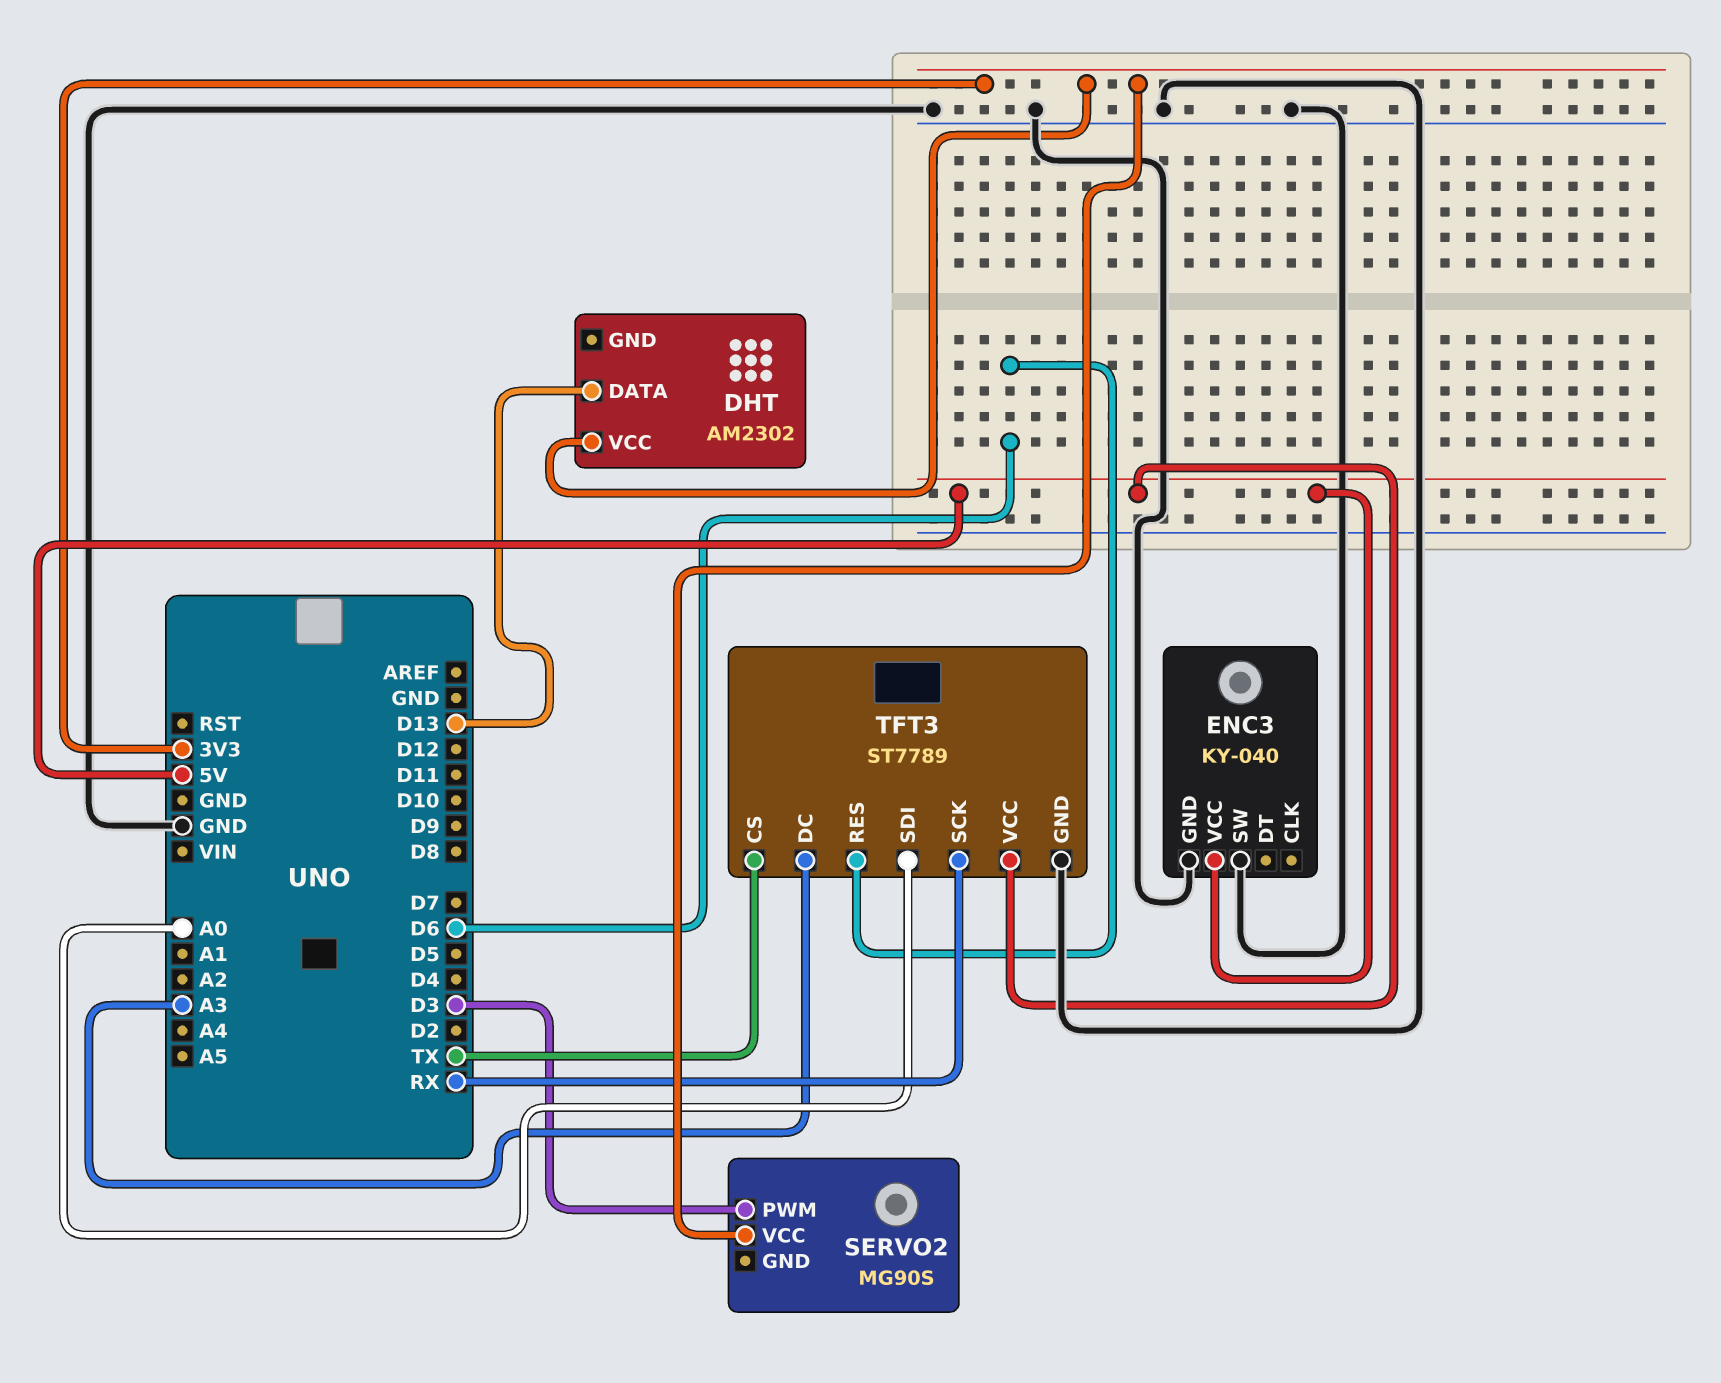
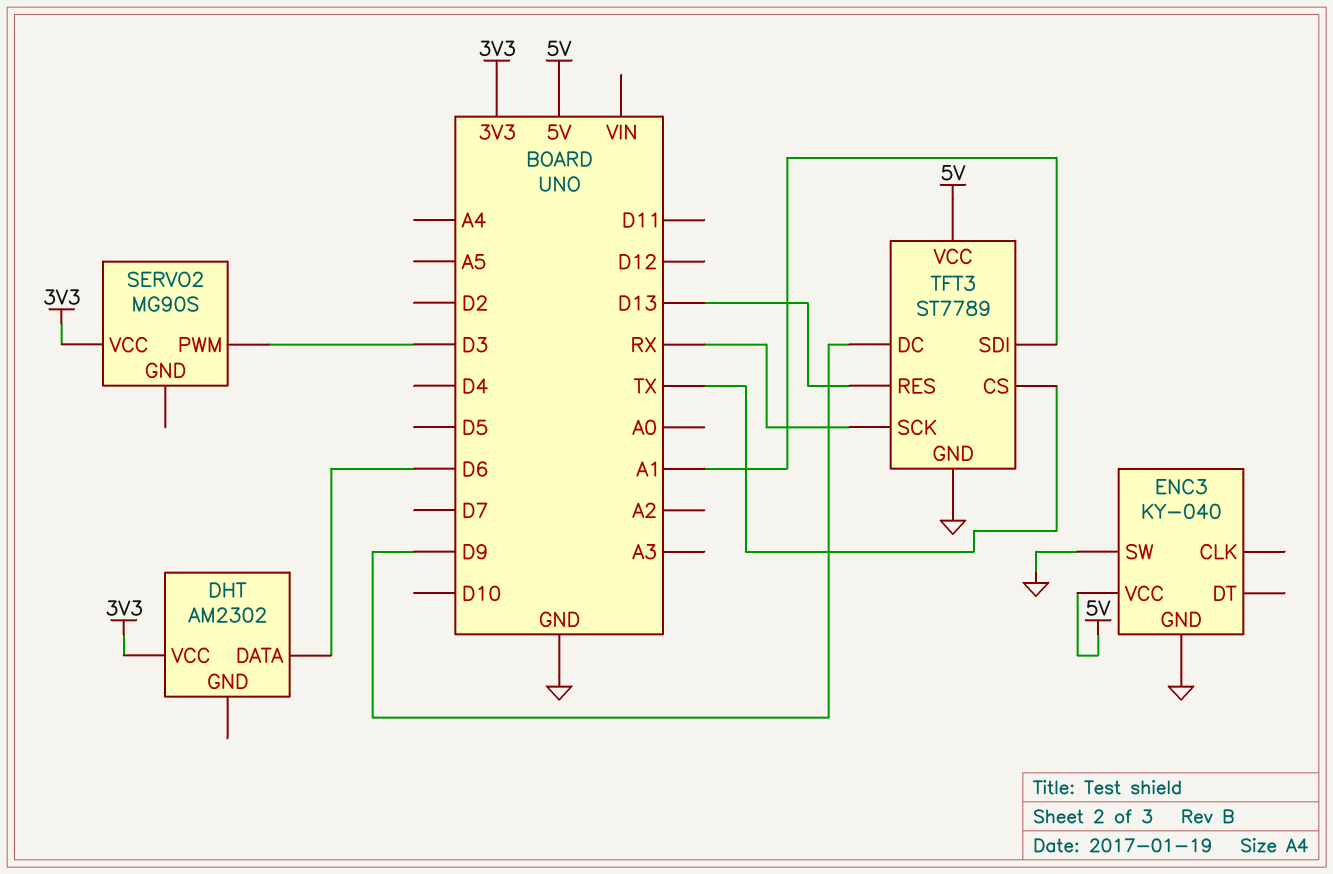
DHT pin DATA: D13 -> D6
TFT3 pin DC: A3 -> D9
TFT3 pin RES: D6 -> D13
TFT3 pin SDI: A0 -> A1

